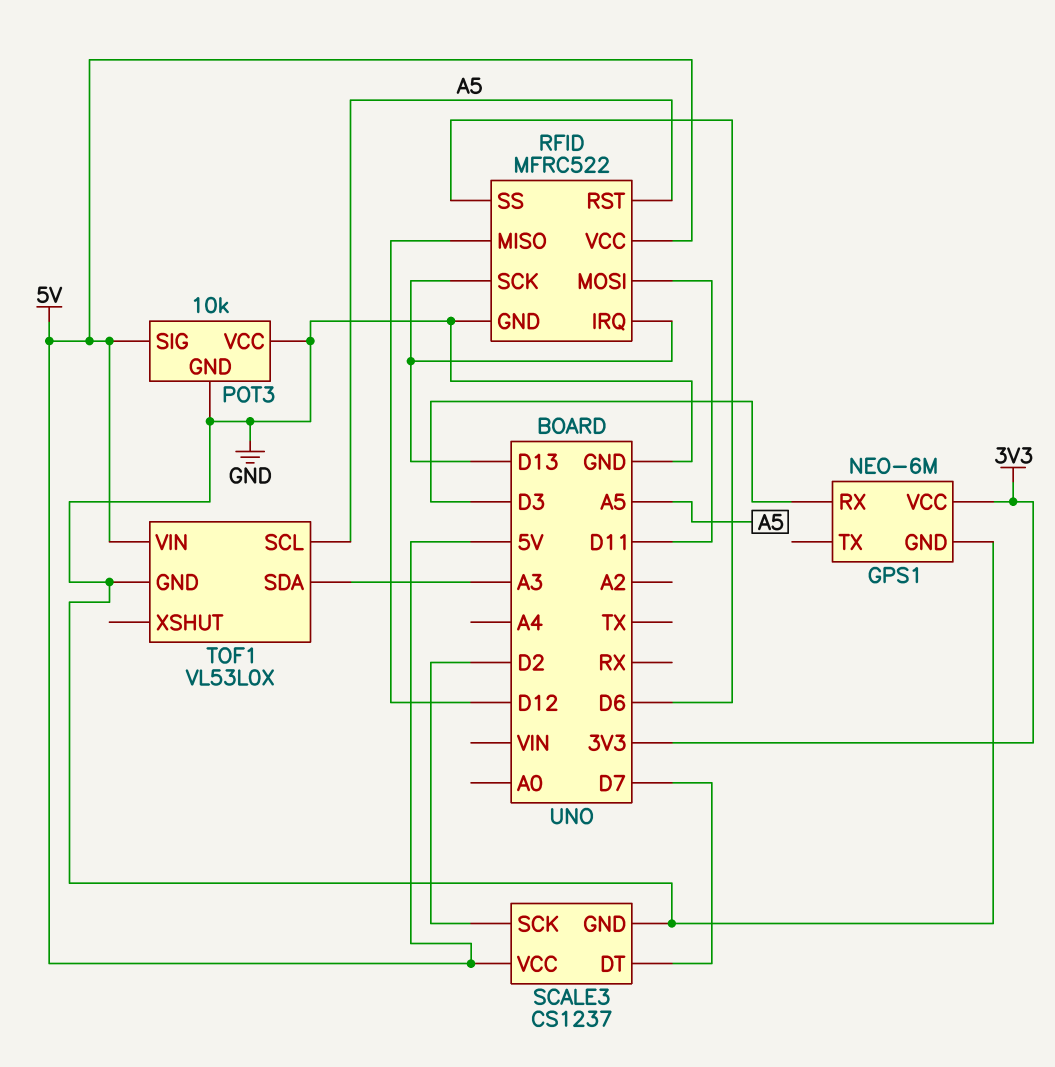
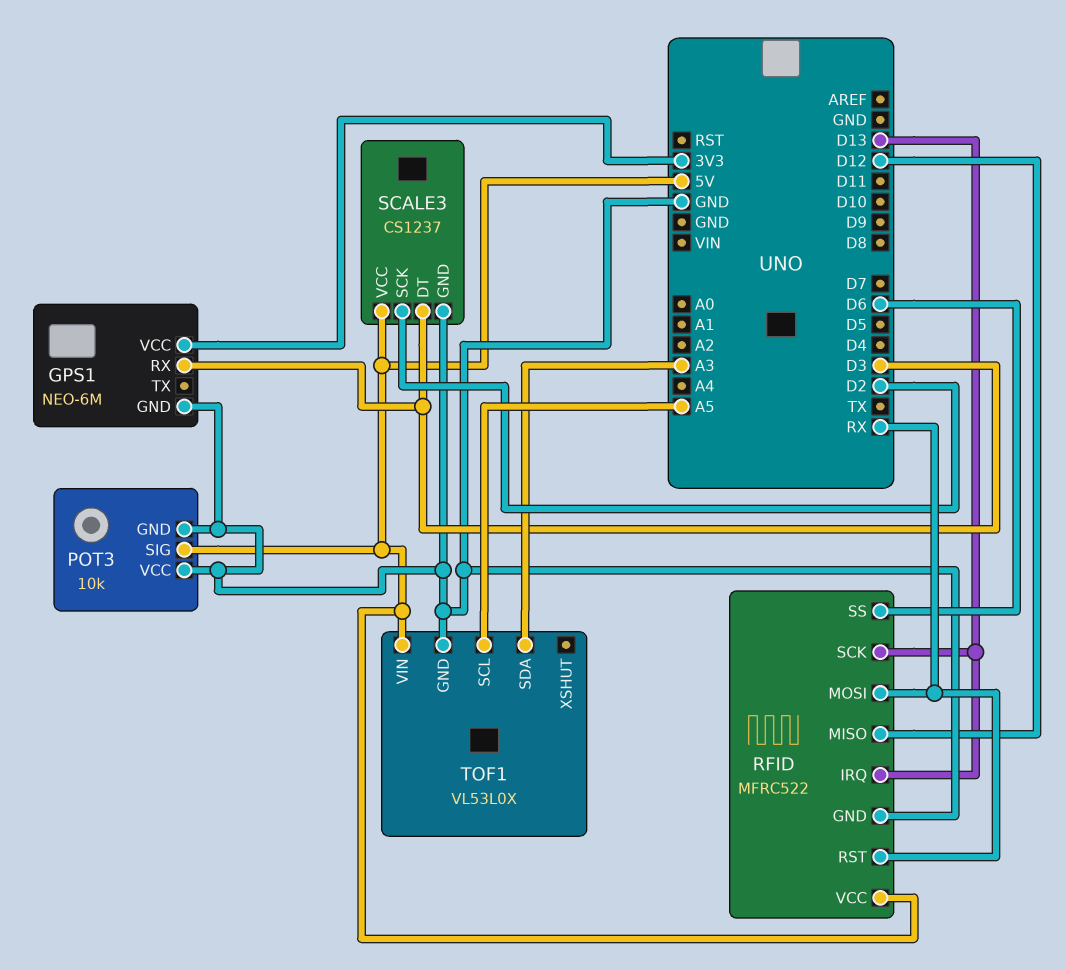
RFID pin MOSI: D11 -> RX
RFID pin RST: A5 -> RX
SCALE3 pin DT: D7 -> D3

